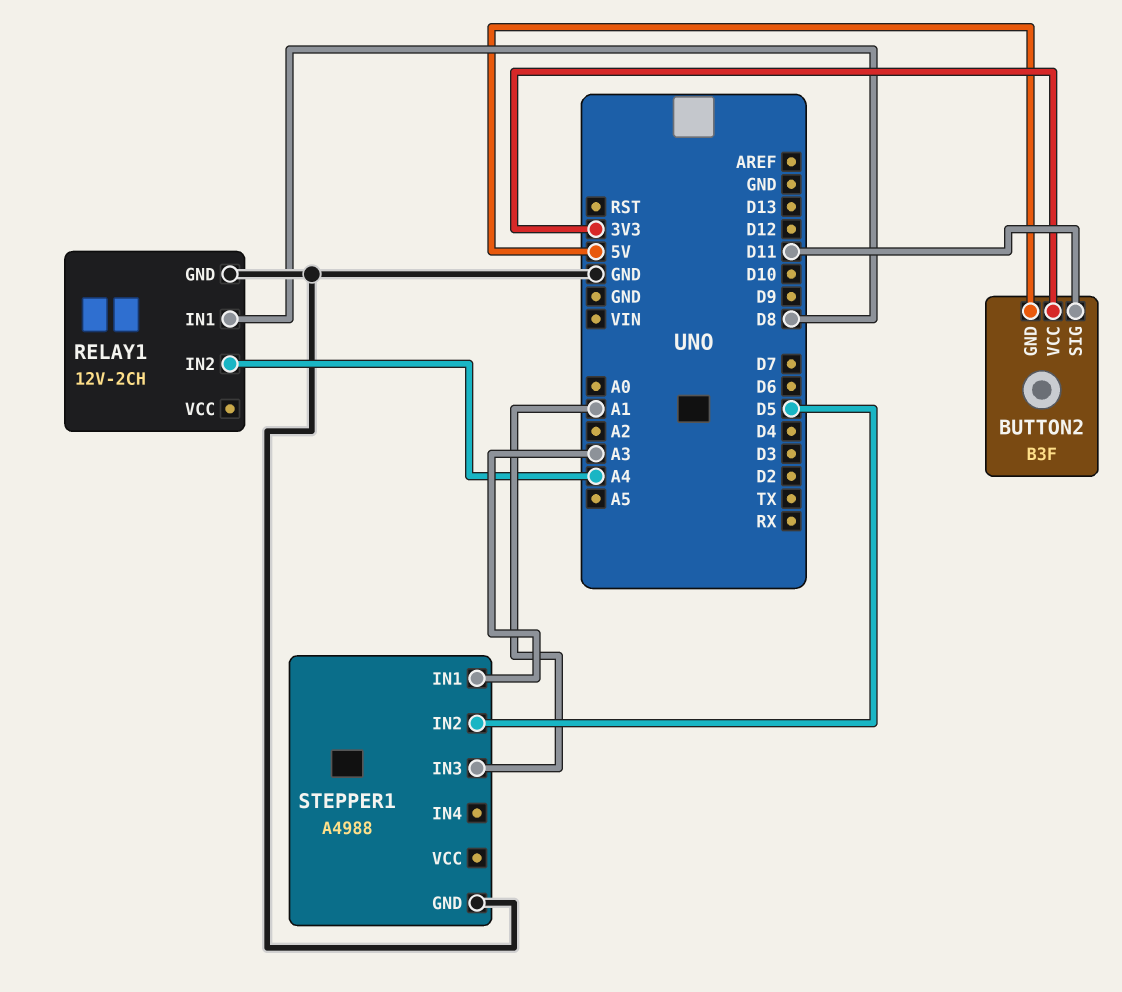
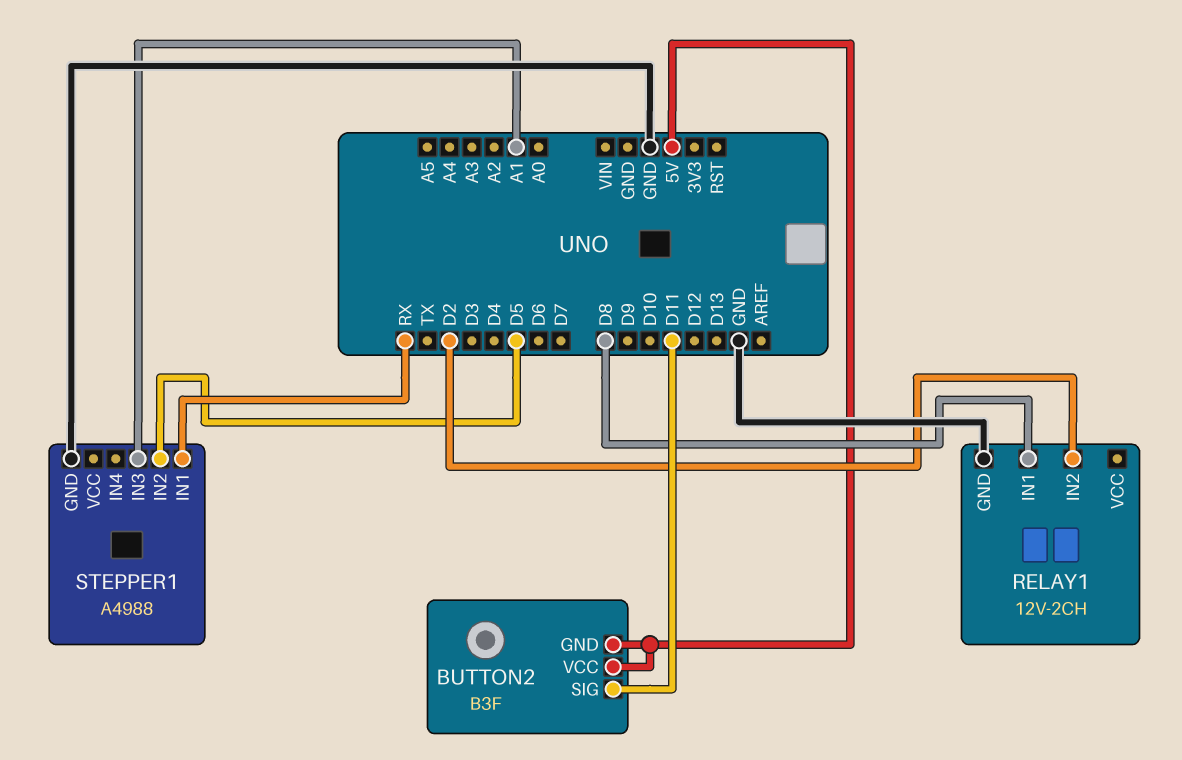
BUTTON2 pin VCC: 3V3 -> 5V
RELAY1 pin IN2: A4 -> D2
STEPPER1 pin IN1: A3 -> RX

